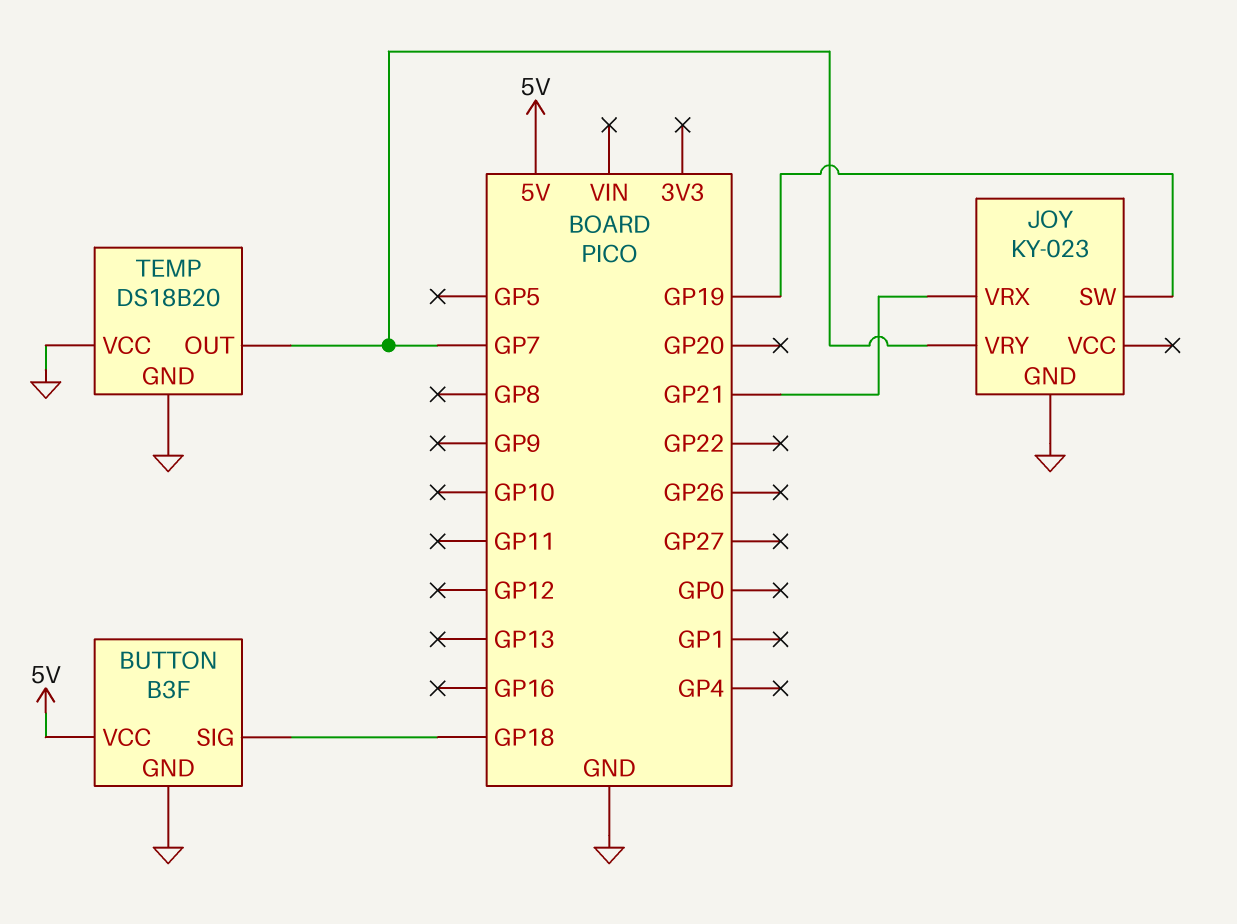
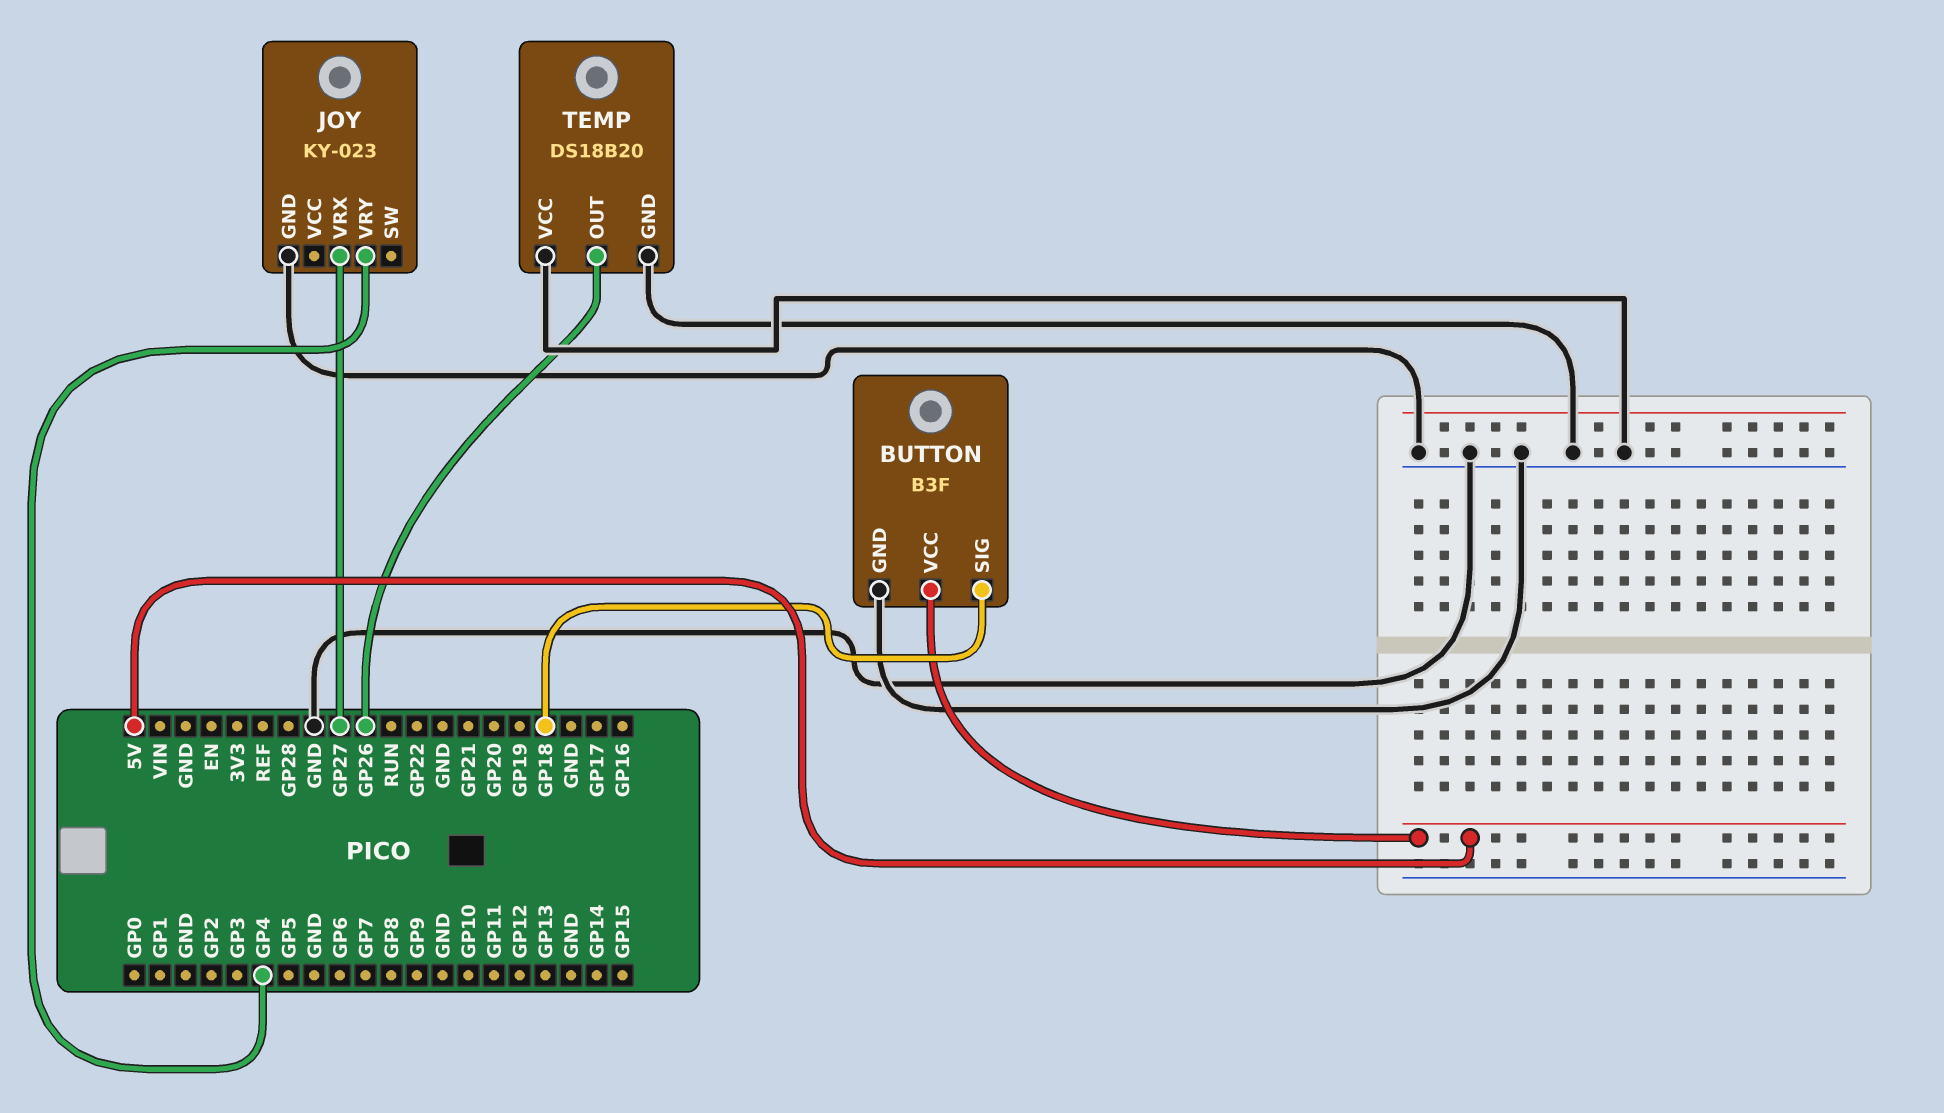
JOY pin SW: GP19 -> none
JOY pin VRX: GP21 -> GP27
JOY pin VRY: GP7 -> GP4
TEMP pin OUT: GP7 -> GP26

